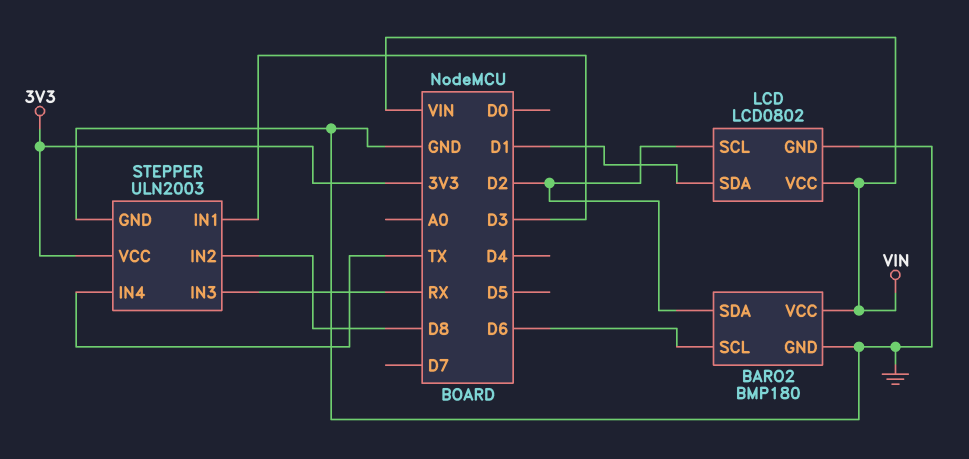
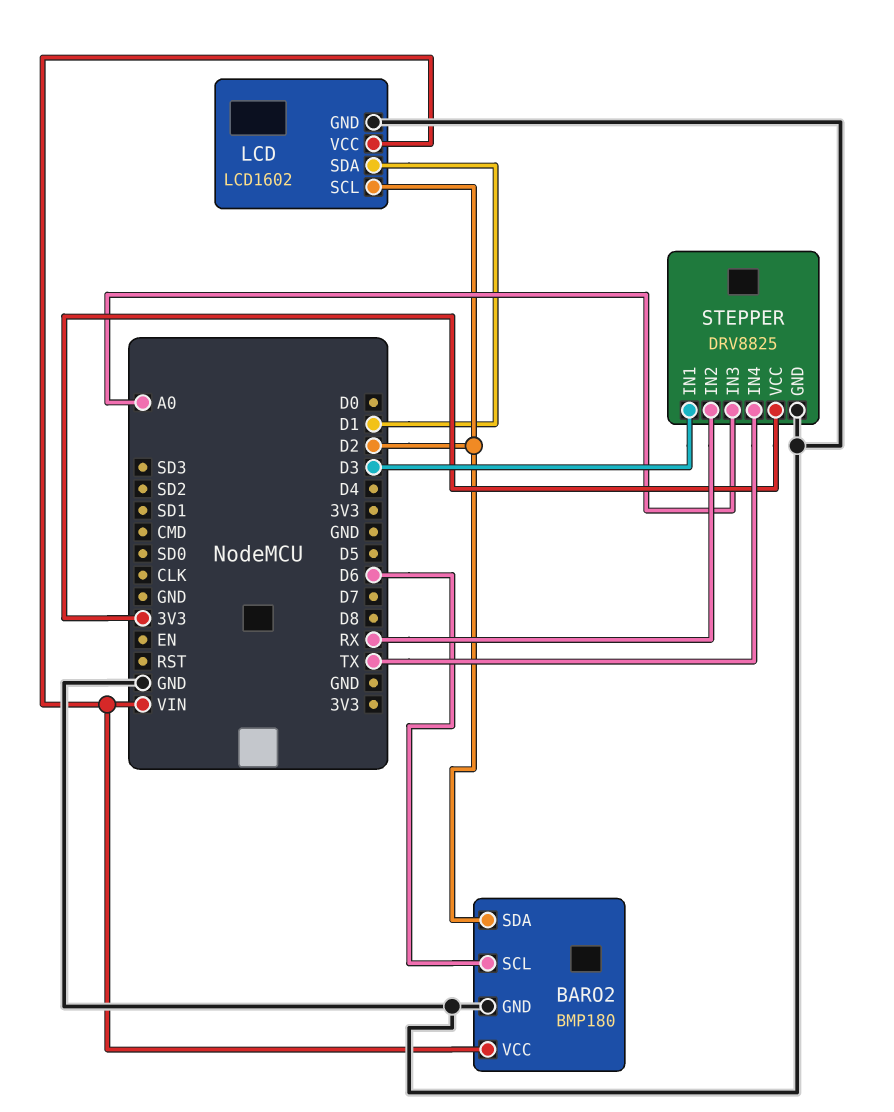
LCD: LCD0802 -> LCD1602
STEPPER: ULN2003 -> DRV8825
STEPPER pin IN2: D8 -> RX
STEPPER pin IN3: RX -> A0

